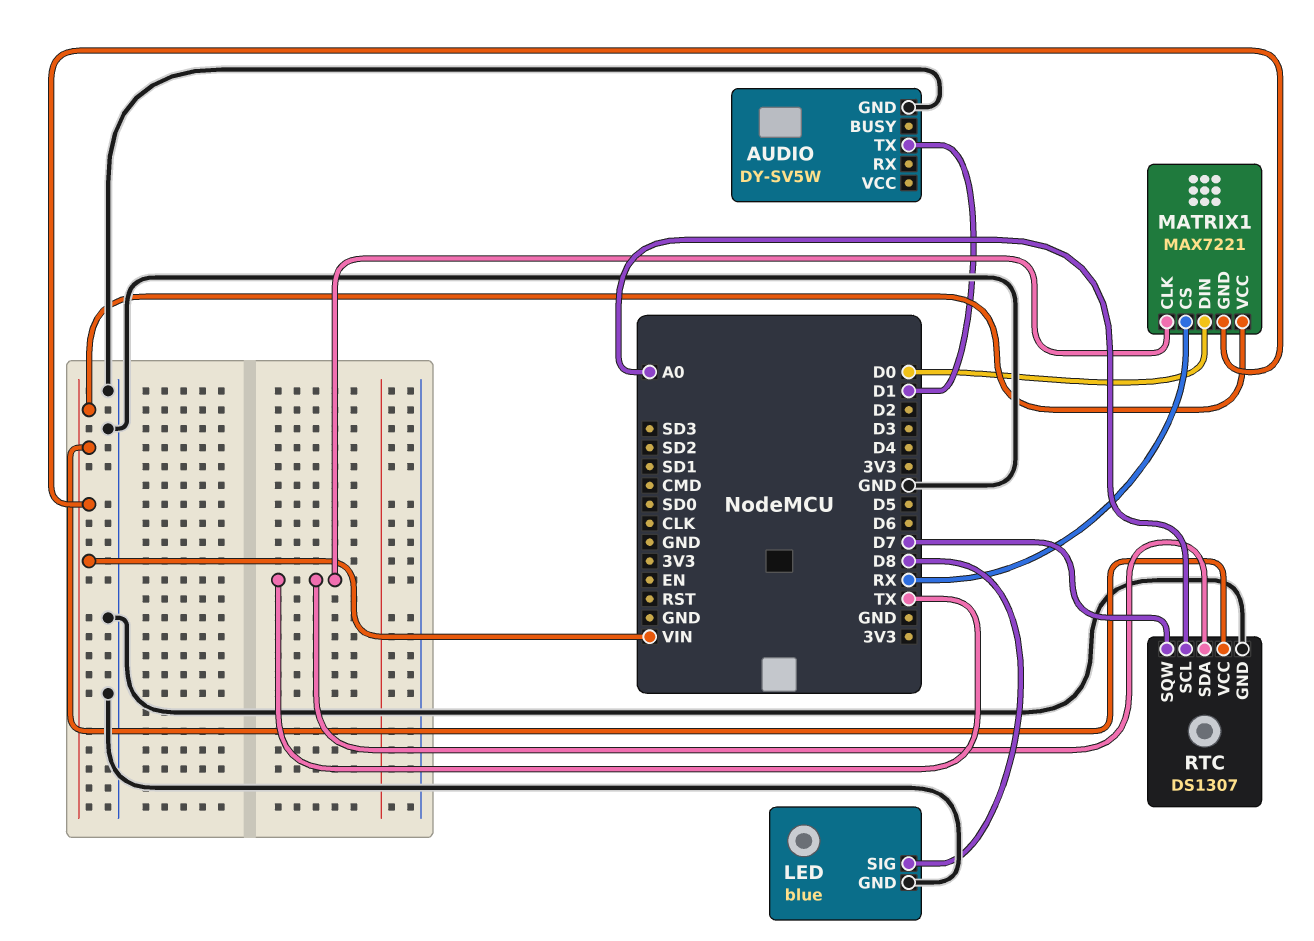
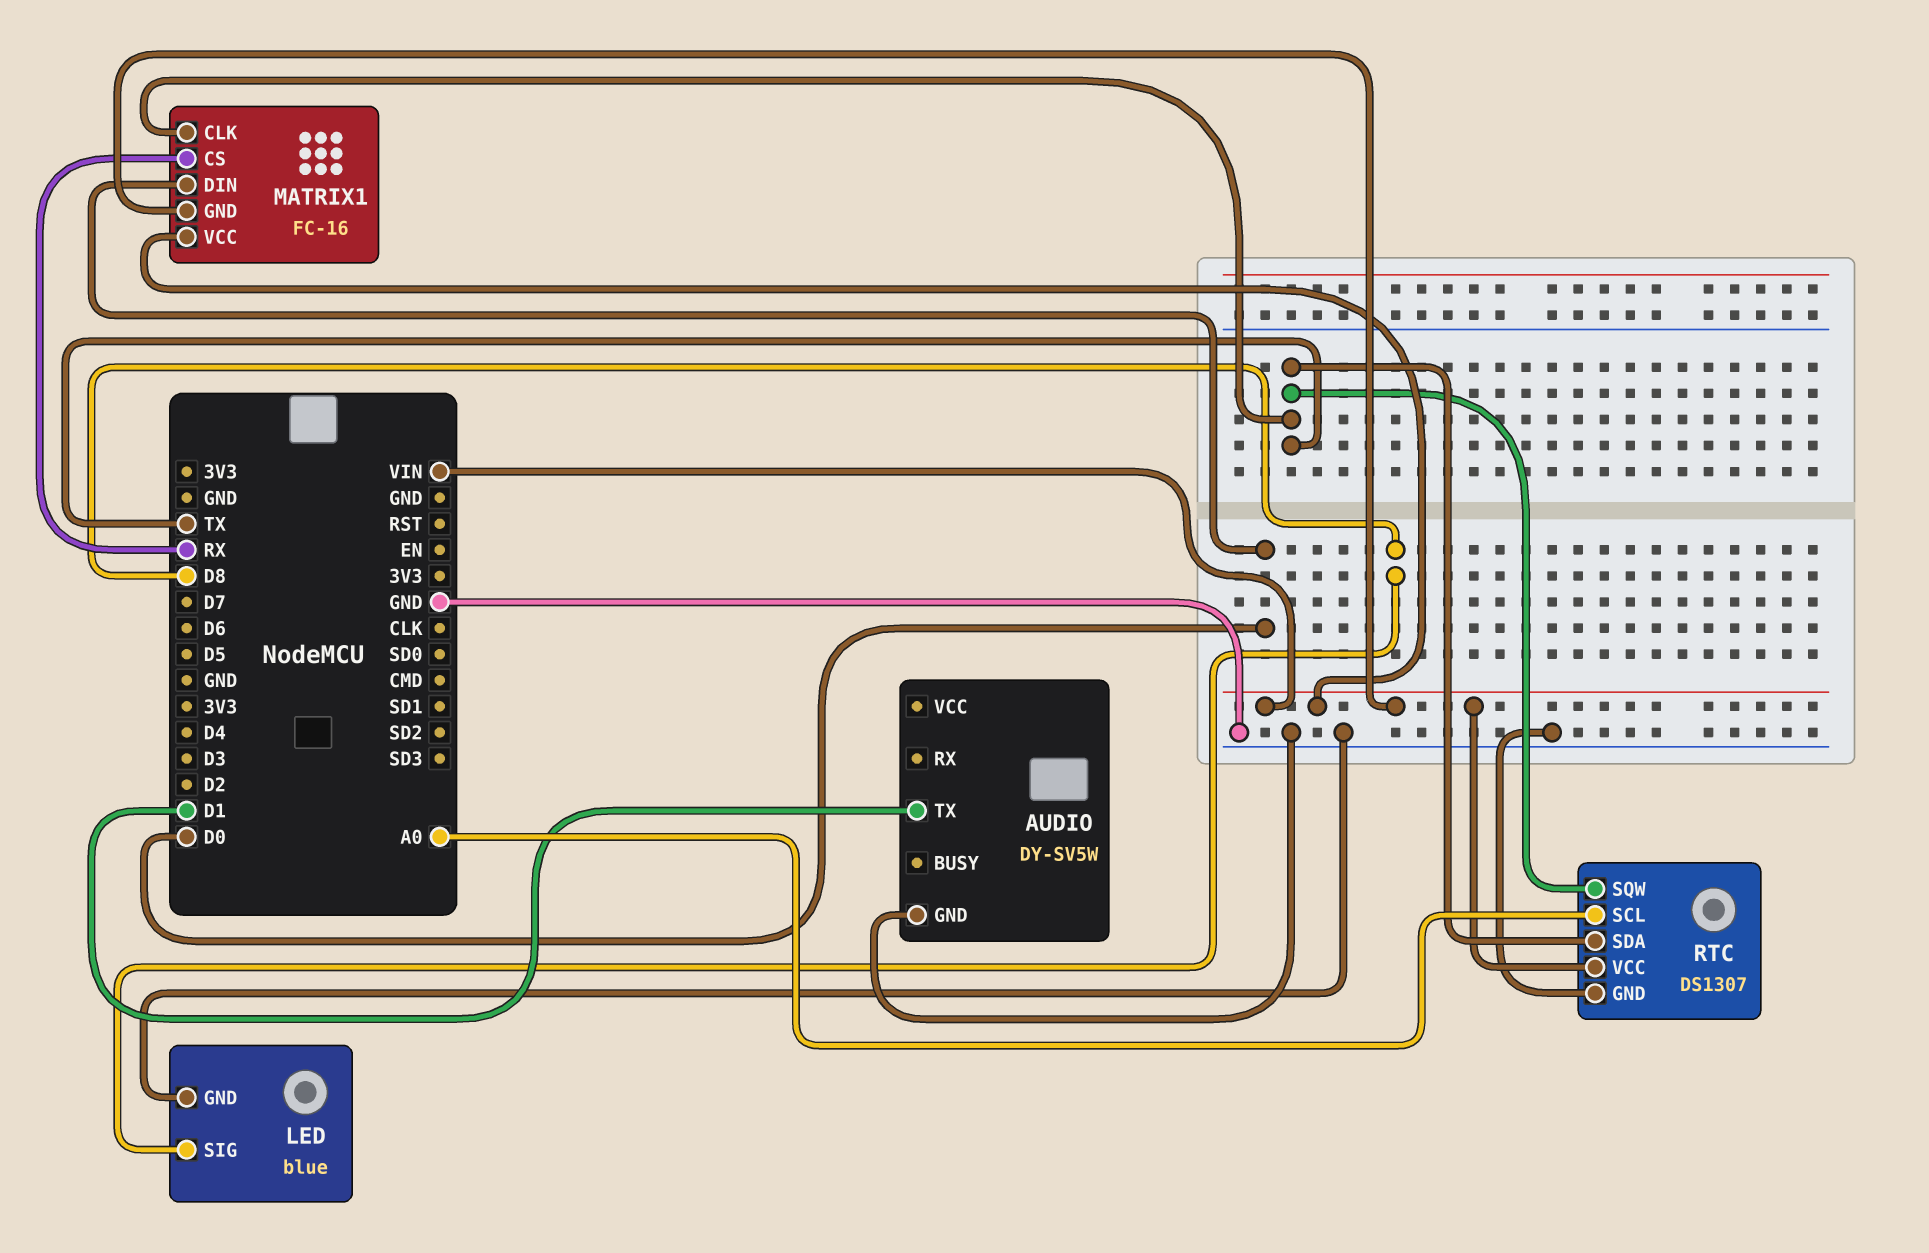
MATRIX1: MAX7221 -> FC-16
RTC pin SQW: D7 -> TX

